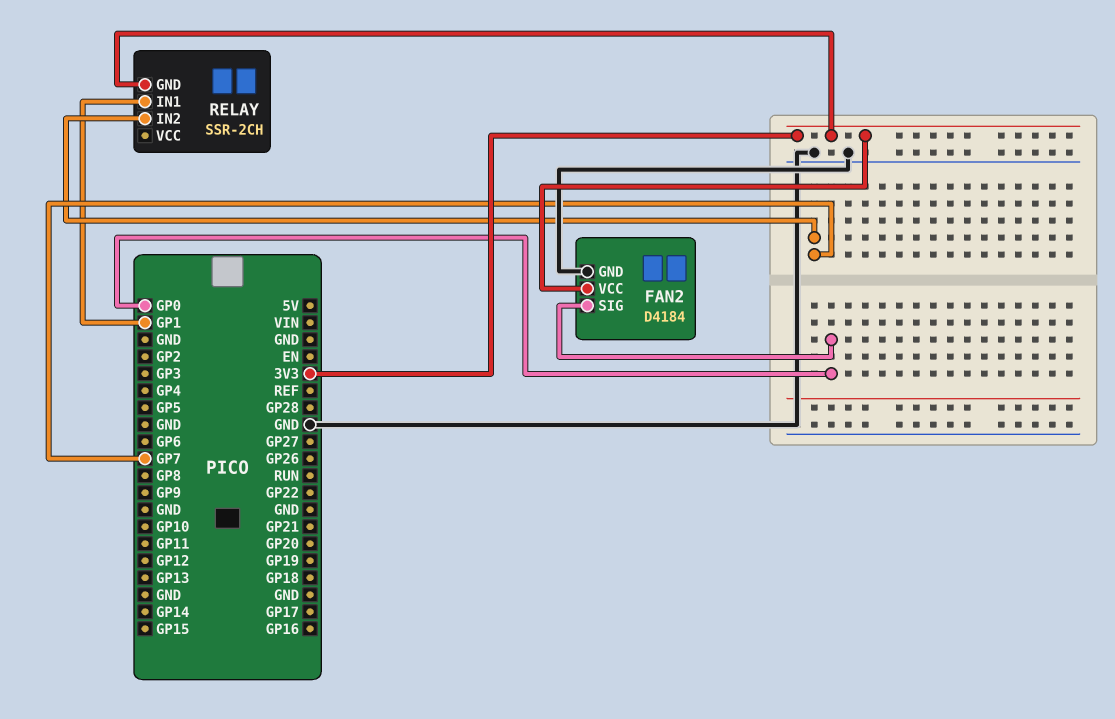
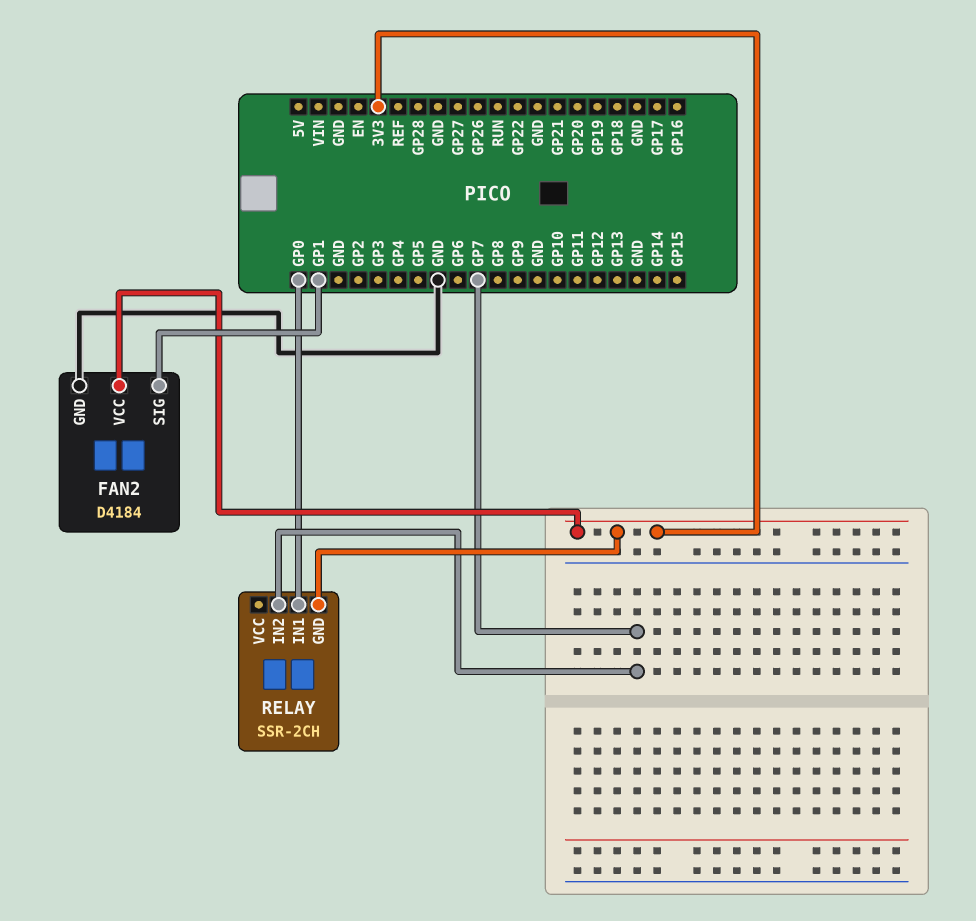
FAN2 pin SIG: GP0 -> GP1
RELAY pin IN1: GP1 -> GP0

